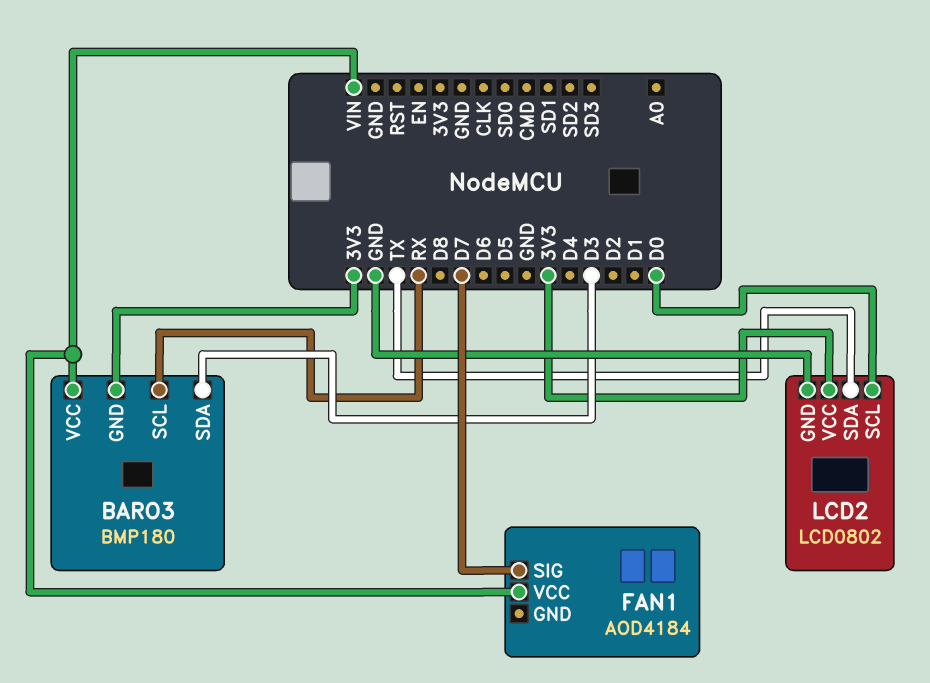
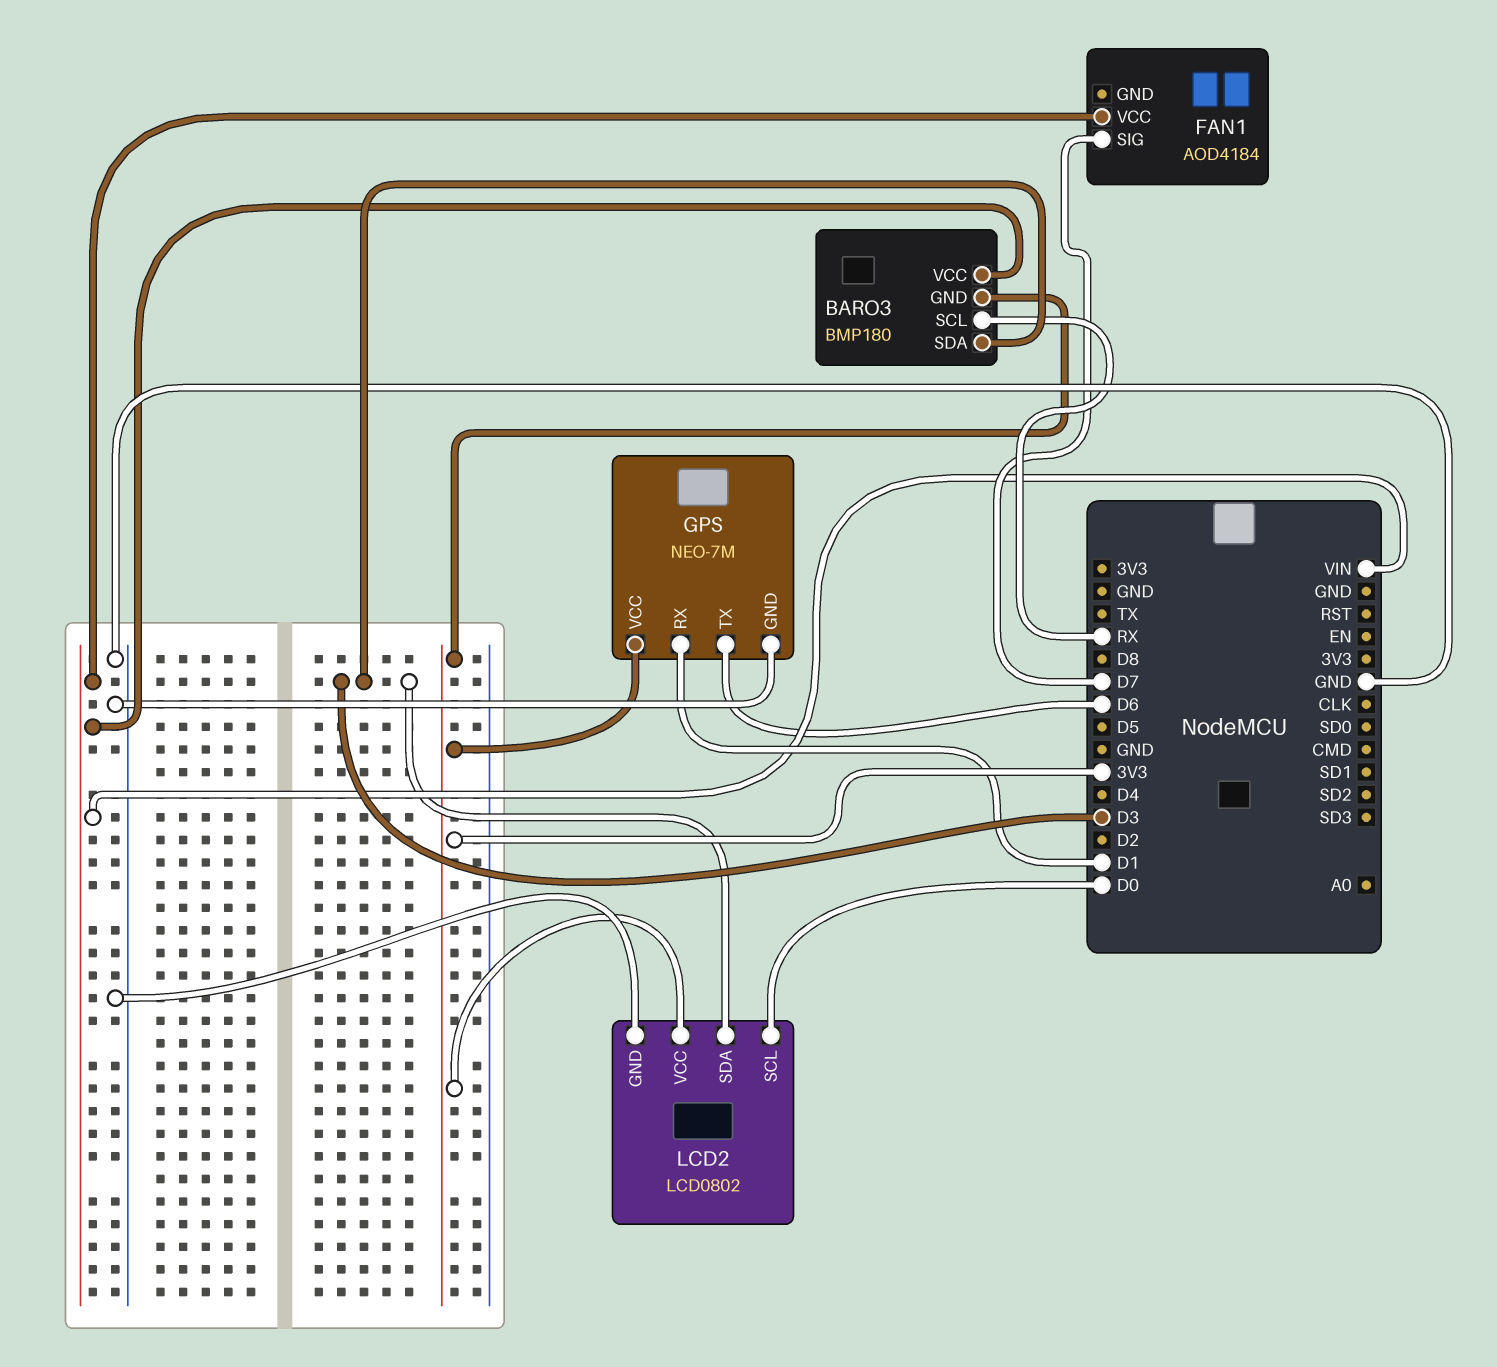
GPS: none -> NEO-7M
GPS pin GND: none -> GND
GPS pin RX: none -> D1
GPS pin TX: none -> D6
GPS pin VCC: none -> 3V3
LCD2 pin SDA: TX -> D3

